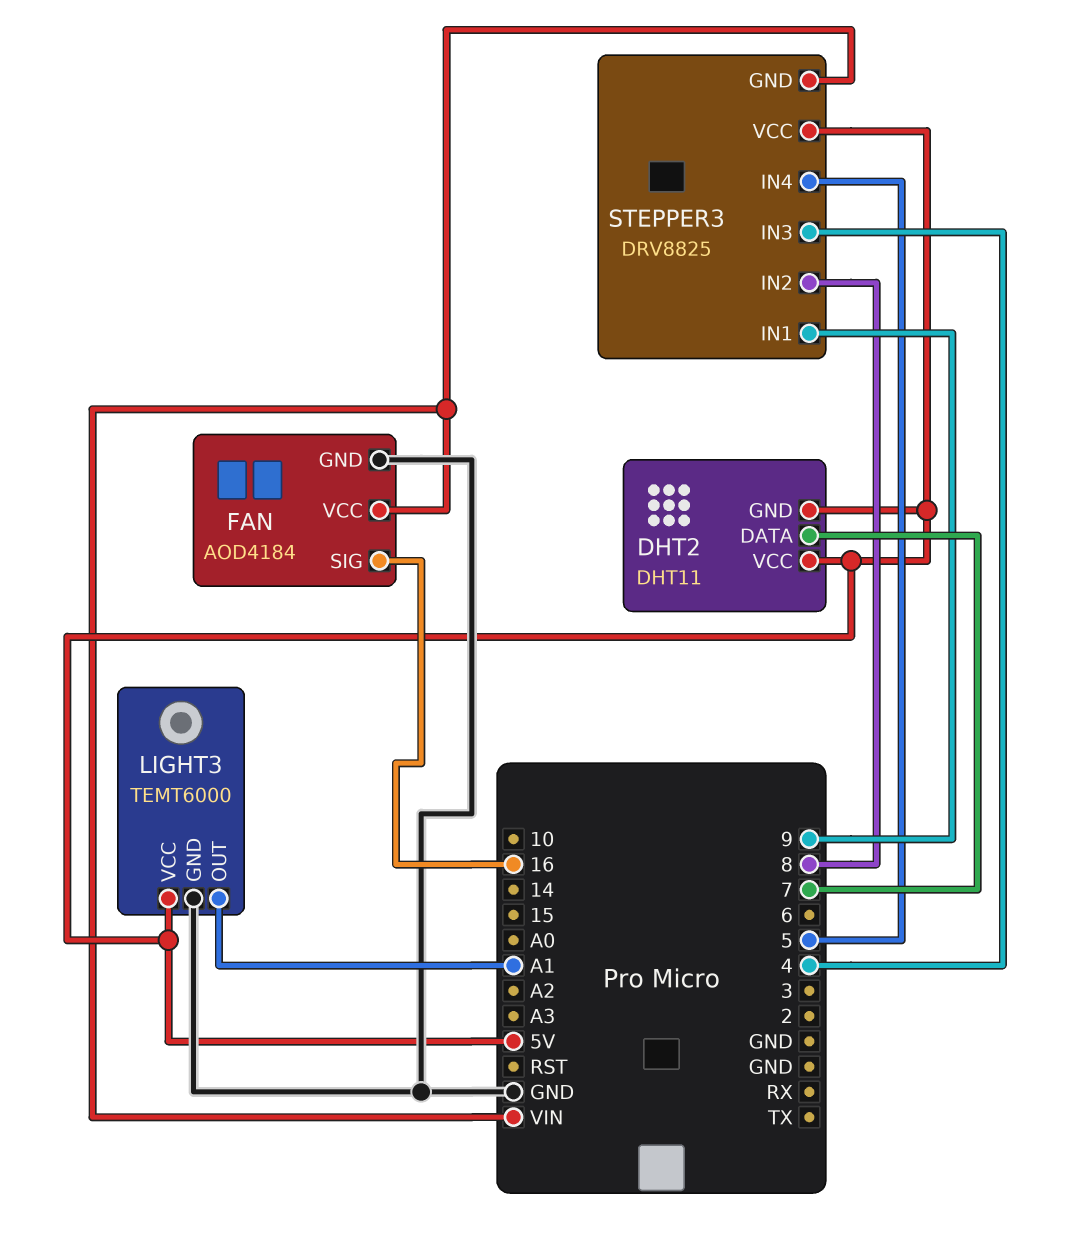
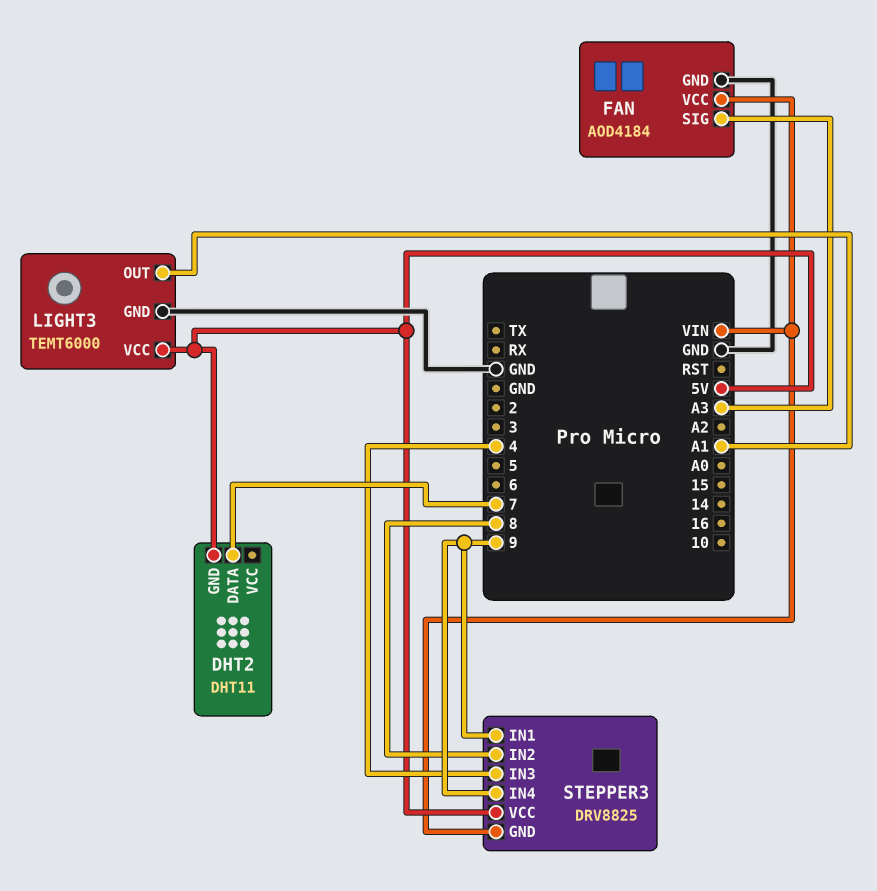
DHT2 pin VCC: 5V -> none
FAN pin SIG: 16 -> A3
STEPPER3 pin IN4: 5 -> 9

